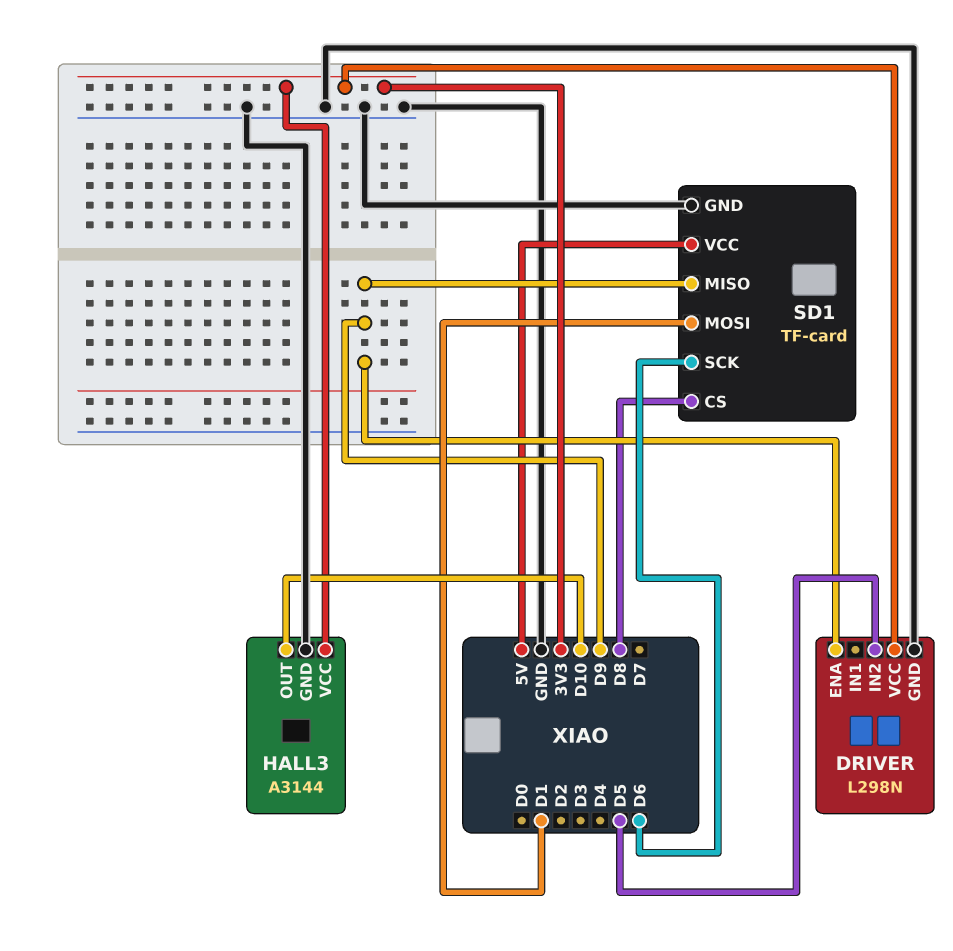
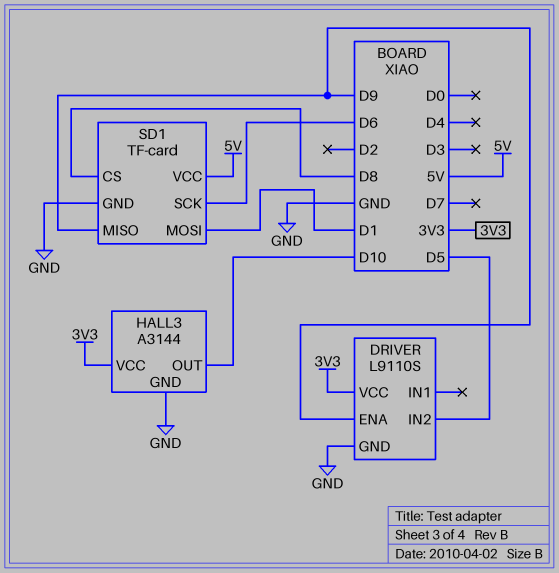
DRIVER: L298N -> L9110S

